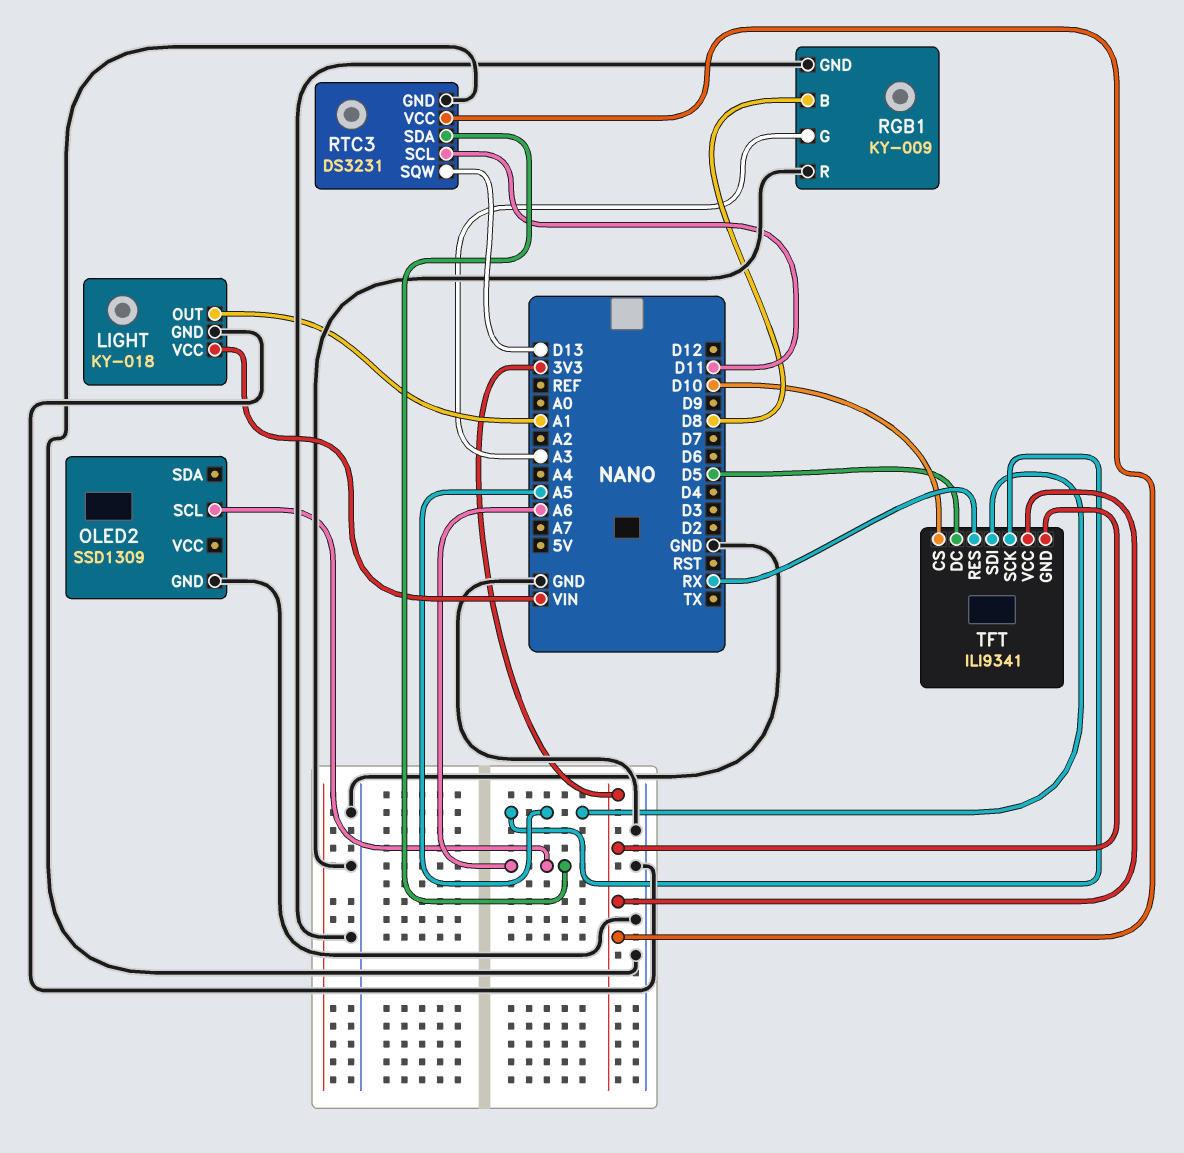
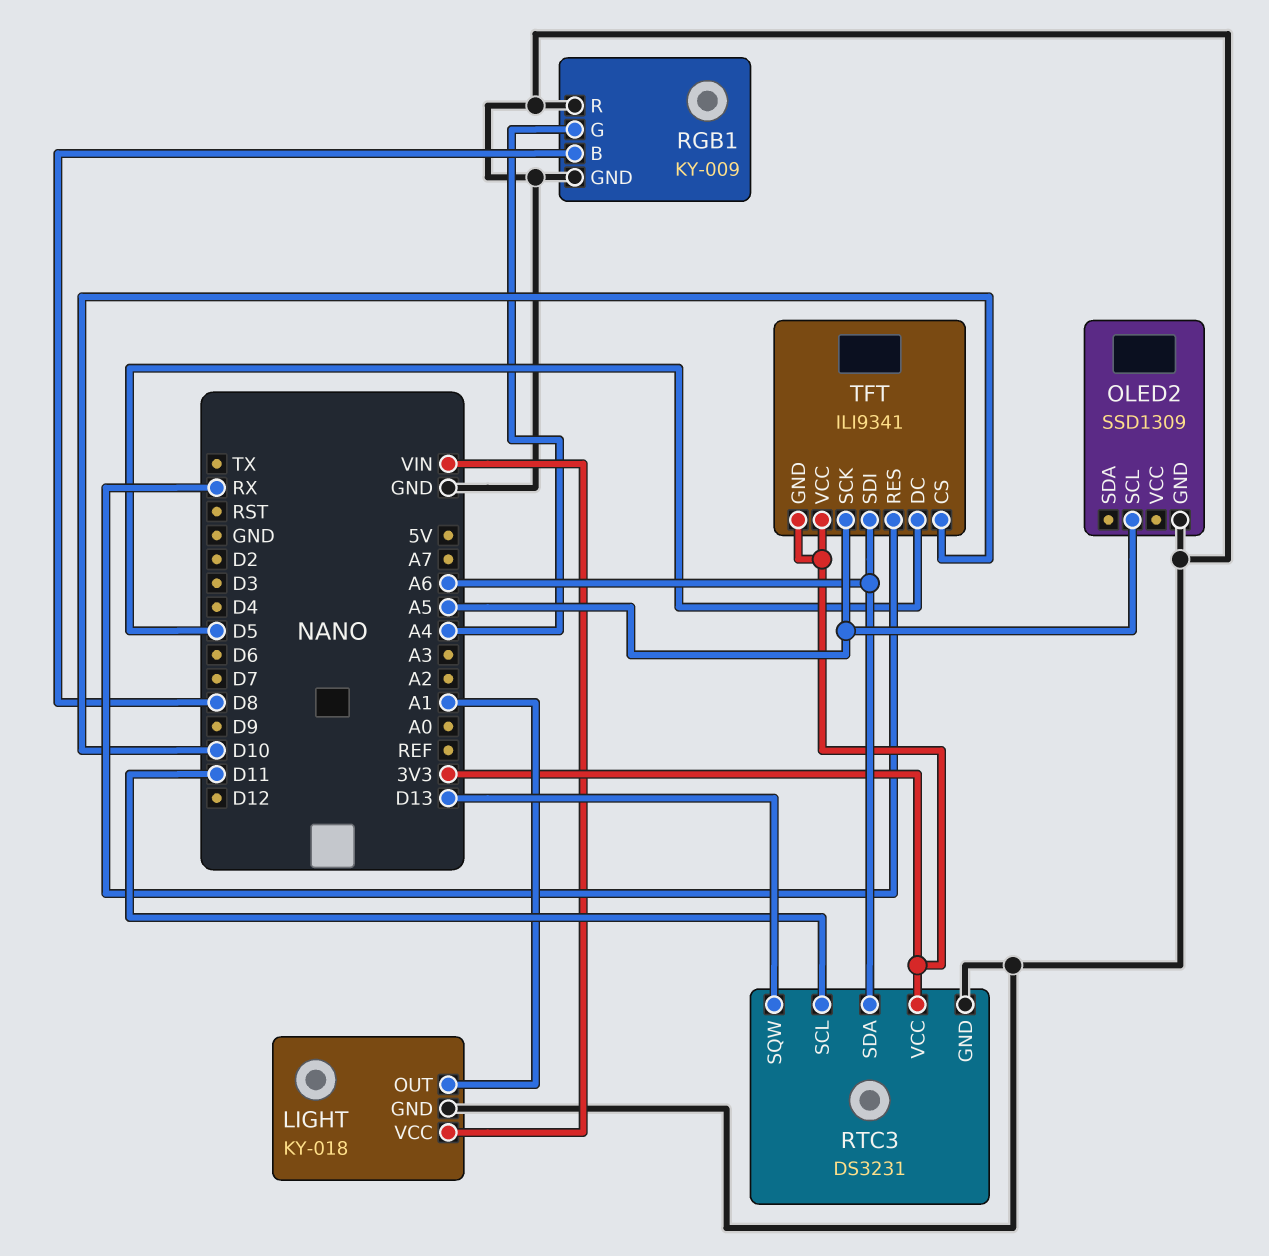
OLED2 pin SCL: A6 -> A5
RGB1 pin G: A3 -> A4
TFT pin SDI: A5 -> A6

